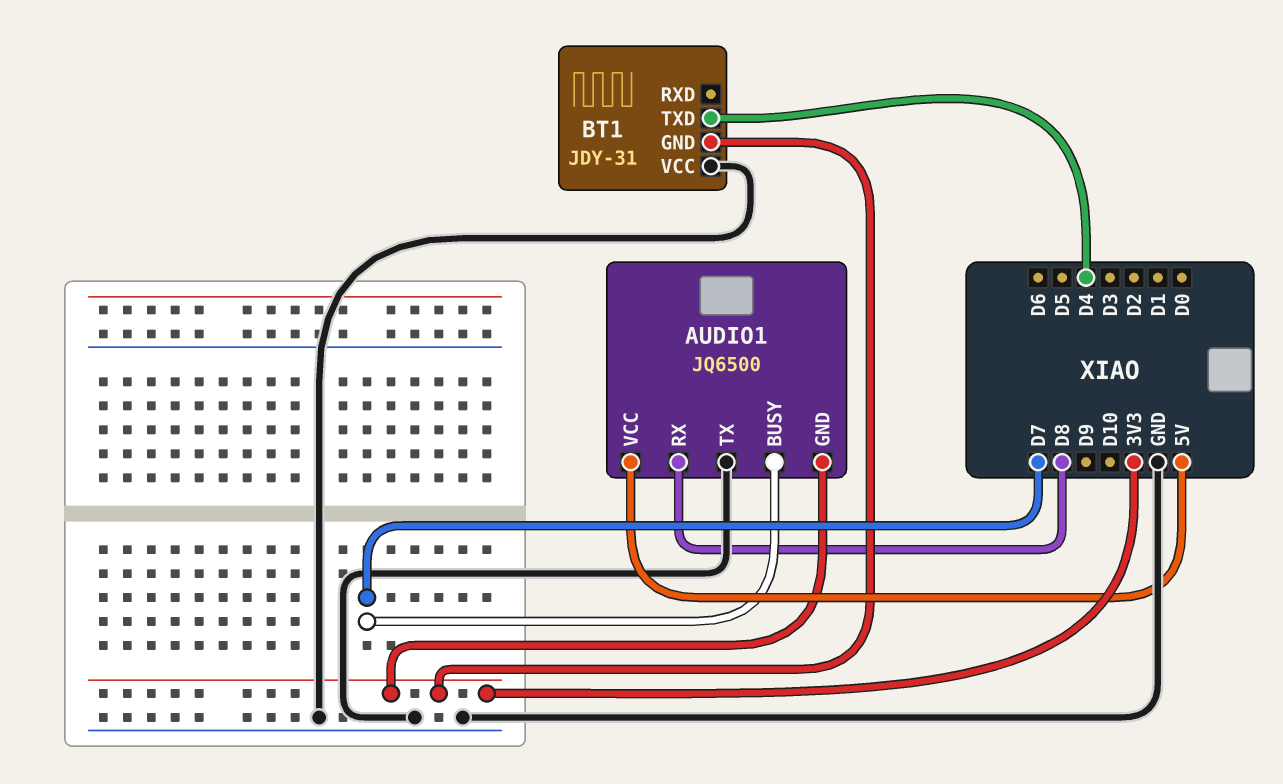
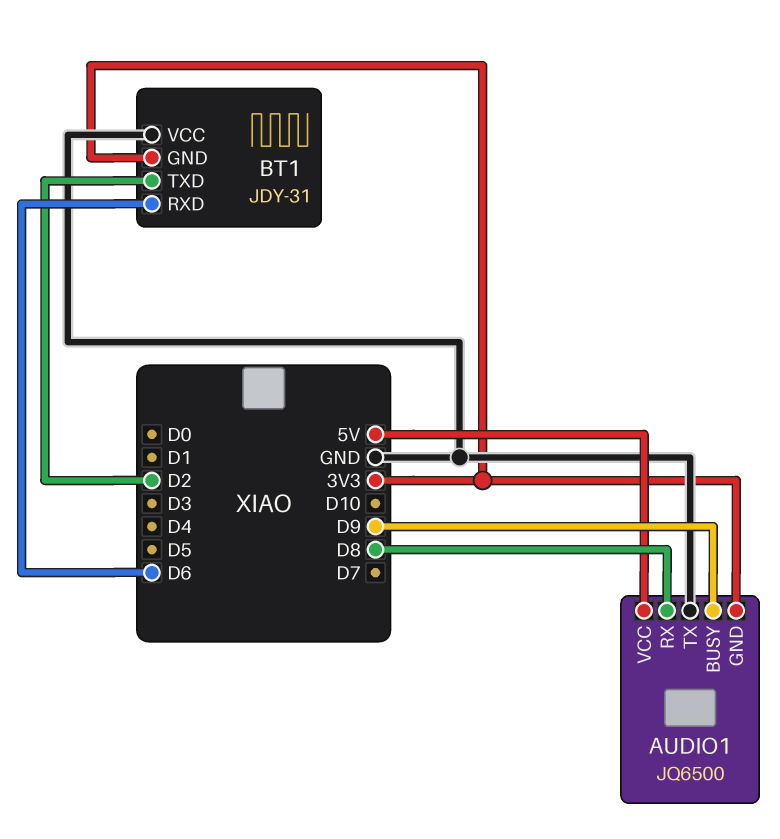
AUDIO1 pin BUSY: D7 -> D9
BT1 pin RXD: none -> D6
BT1 pin TXD: D4 -> D2

